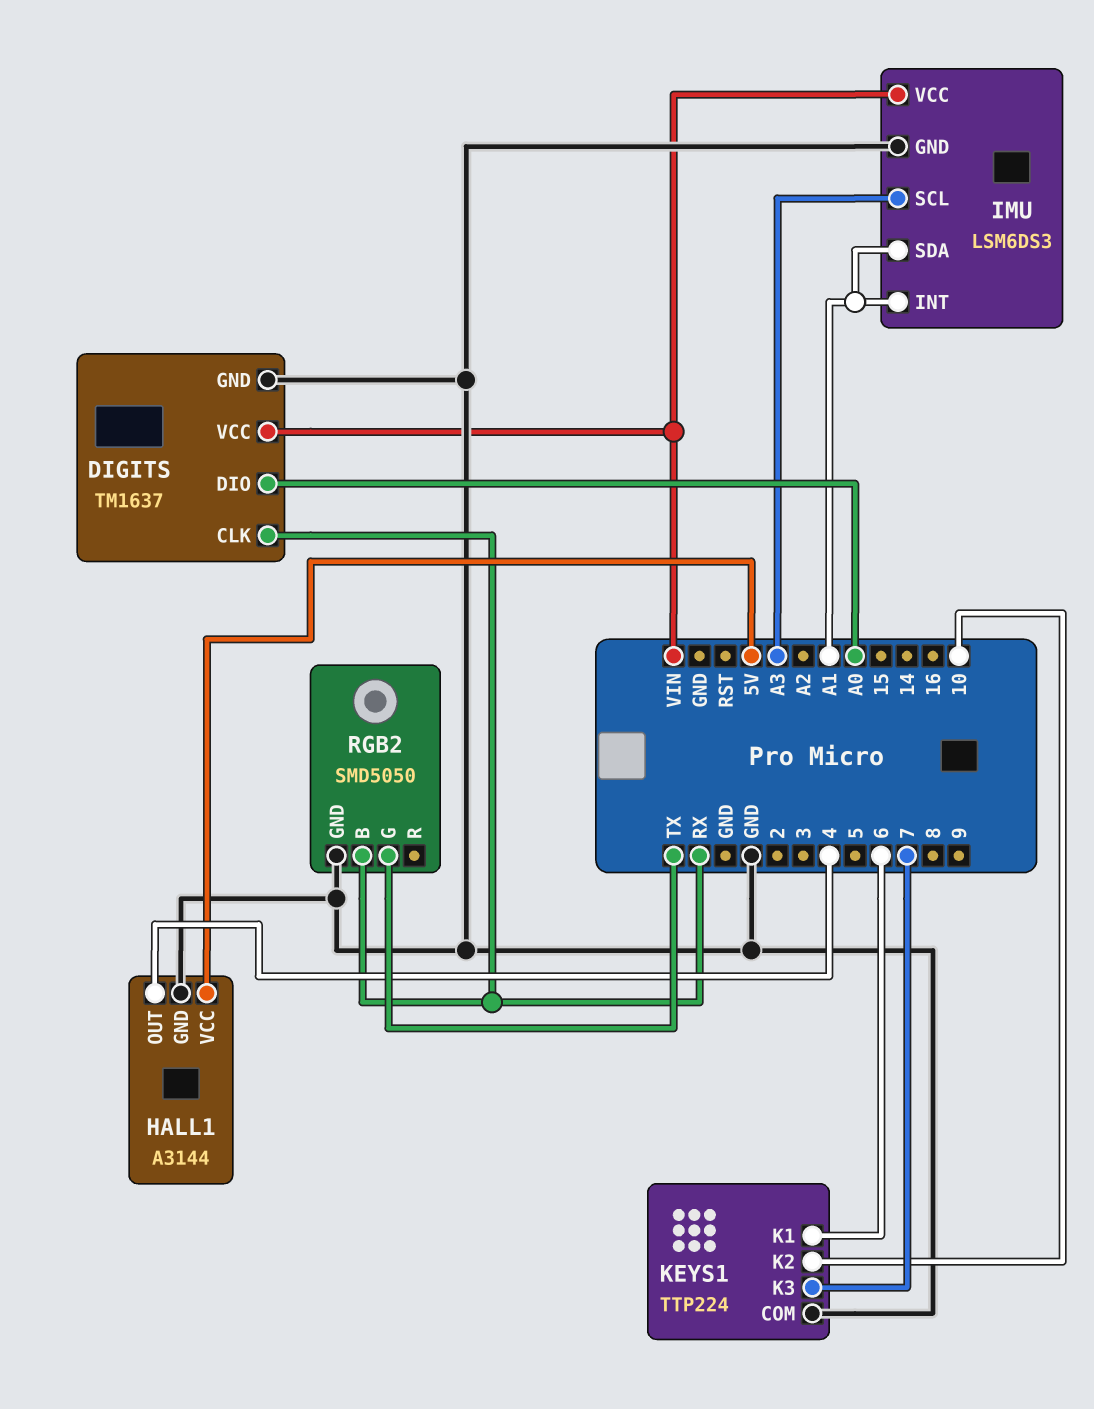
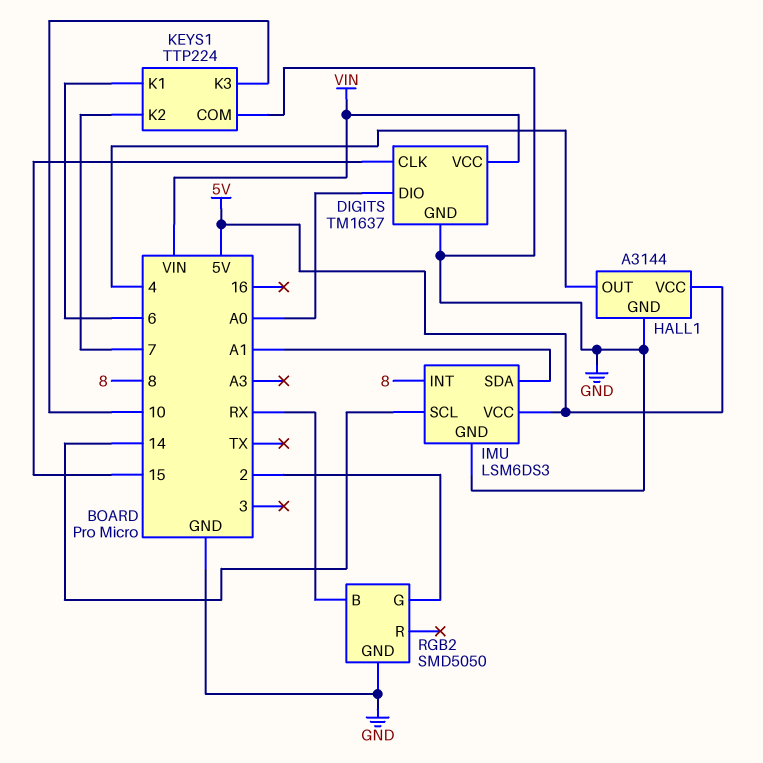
DIGITS pin CLK: RX -> 15
IMU pin INT: A1 -> 8
IMU pin SCL: A3 -> 14
IMU pin VCC: VIN -> 5V
KEYS1 pin K2: 10 -> 7
KEYS1 pin K3: 7 -> 10
RGB2 pin G: TX -> 2

